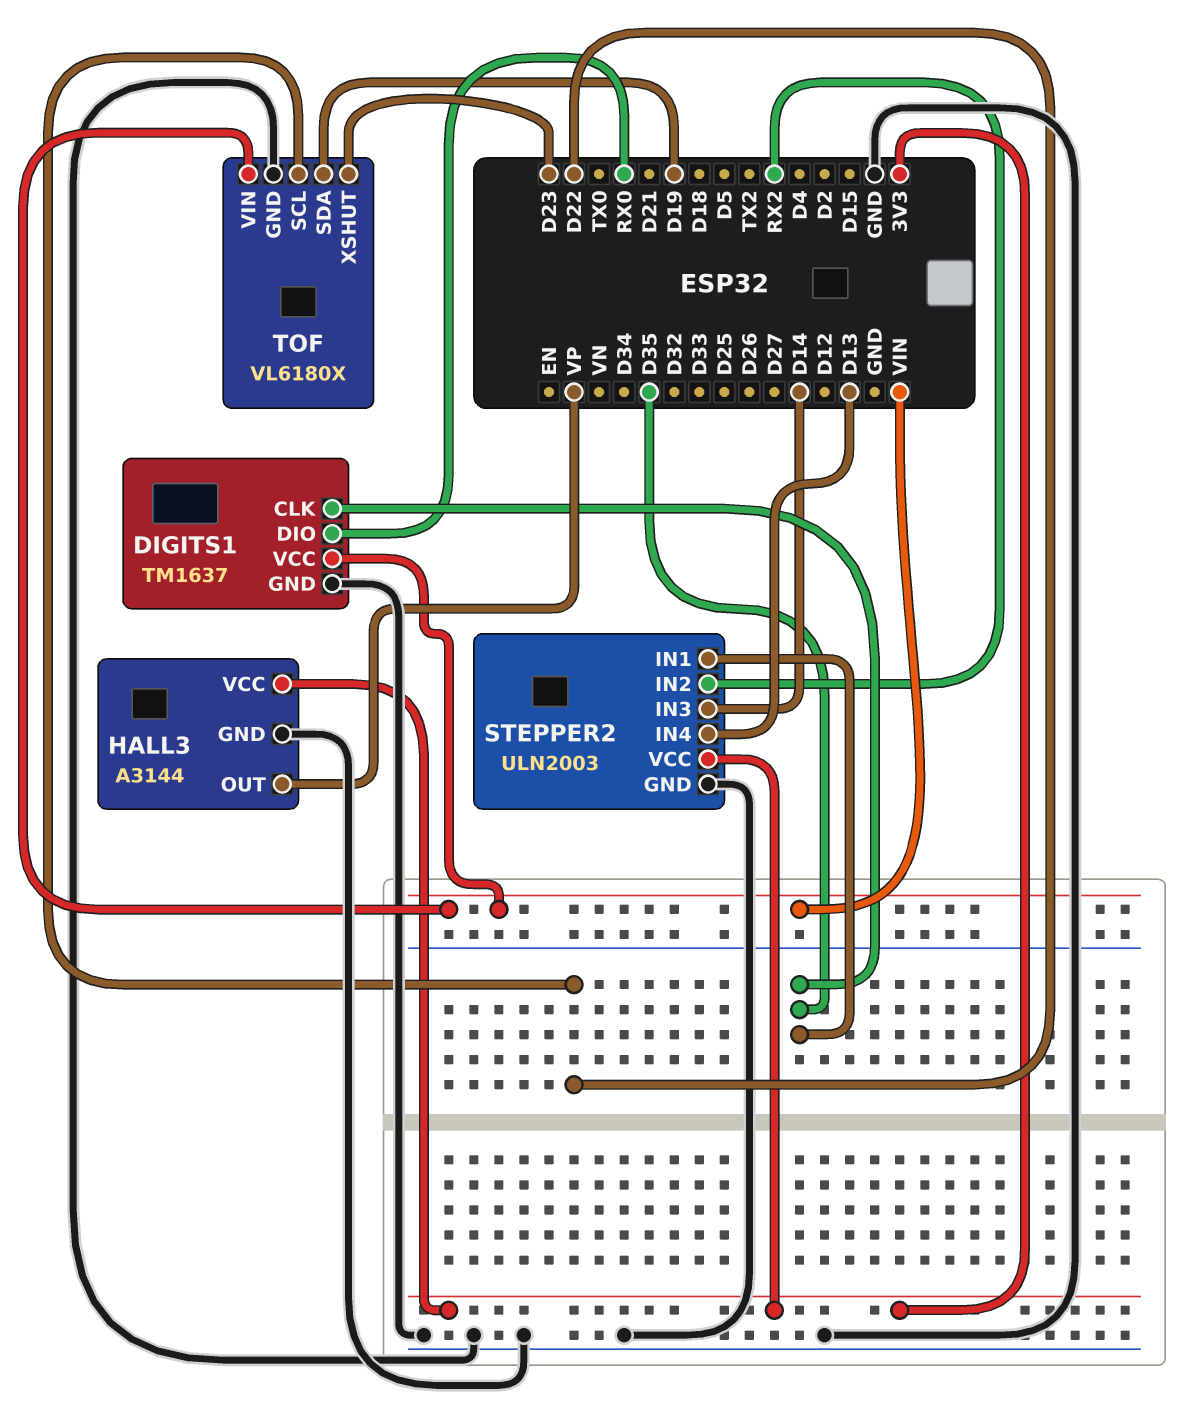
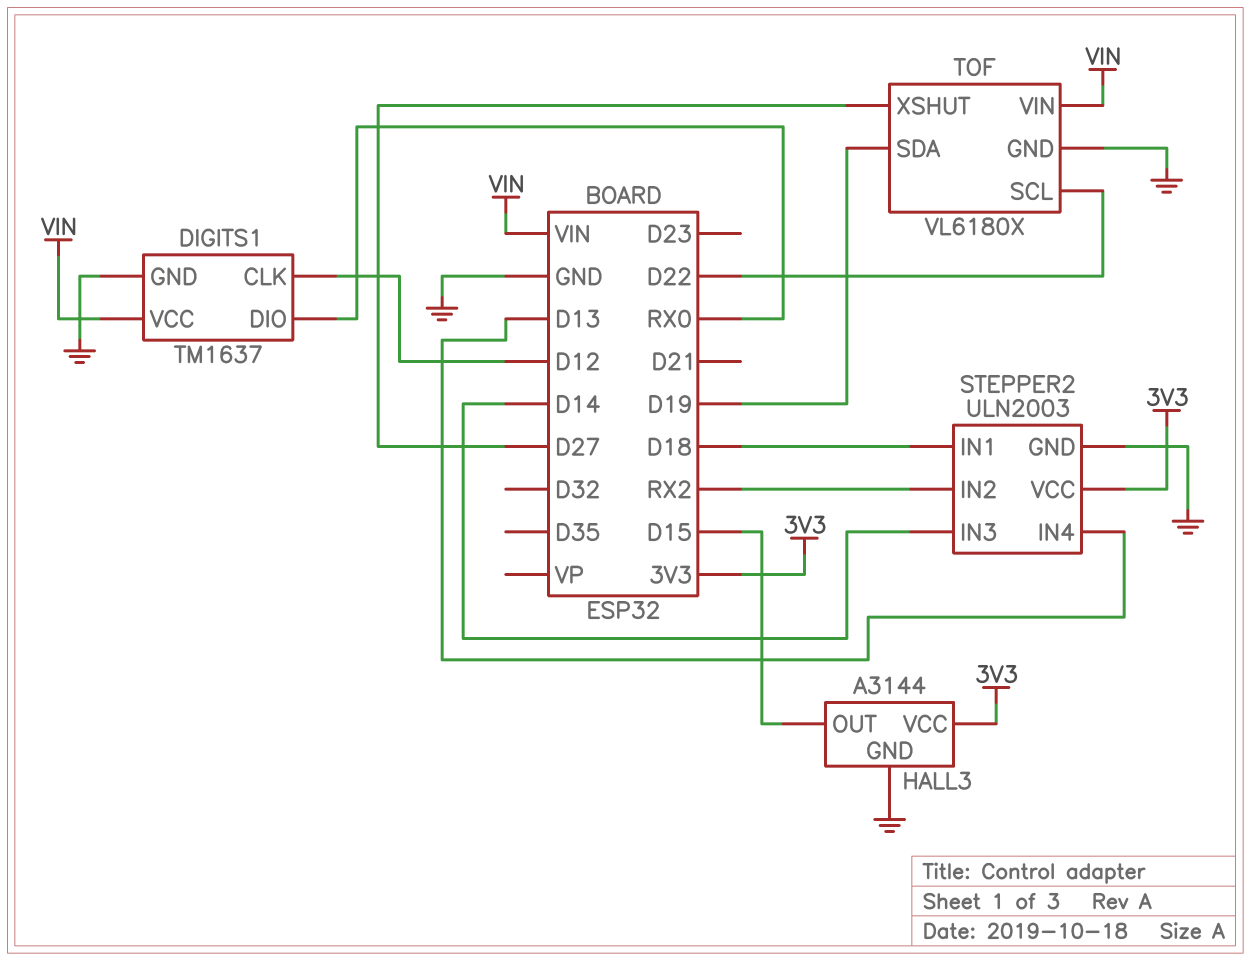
DIGITS1 pin CLK: D35 -> D12
HALL3 pin OUT: VP -> D15
STEPPER2 pin IN1: D35 -> D18
TOF pin XSHUT: D23 -> D27

